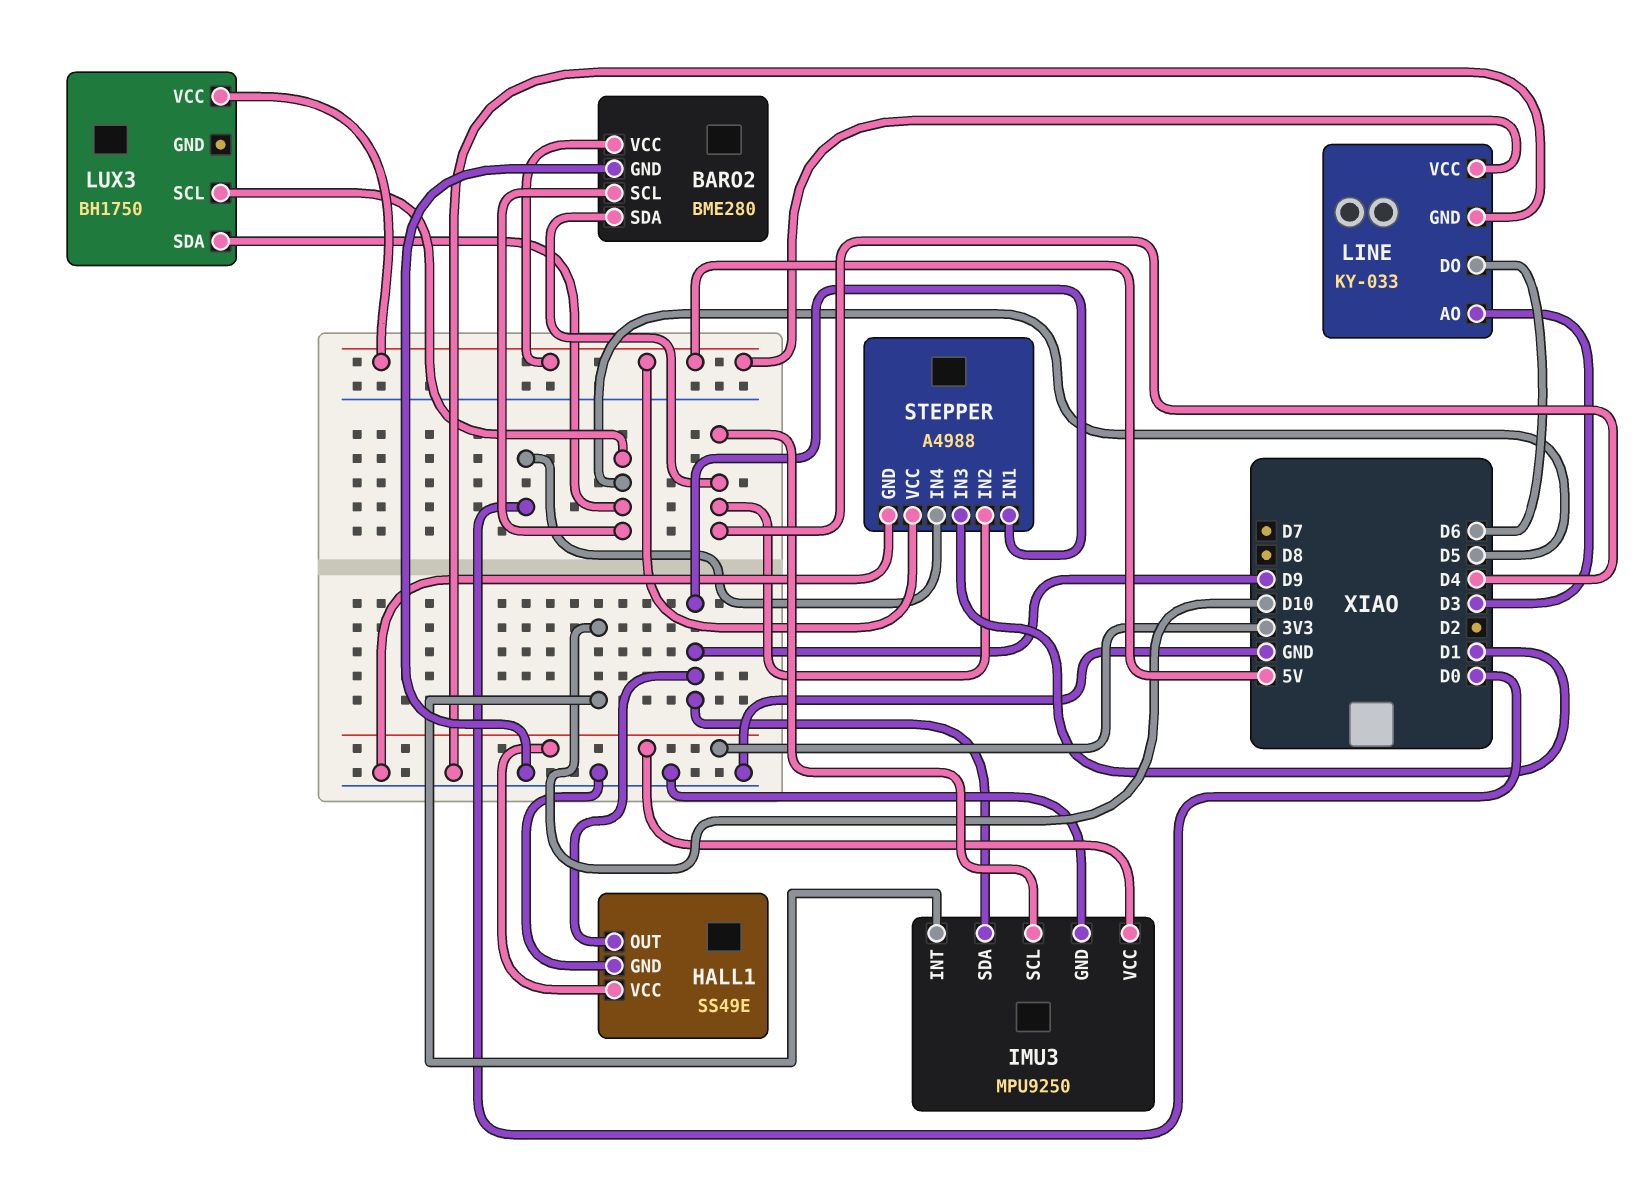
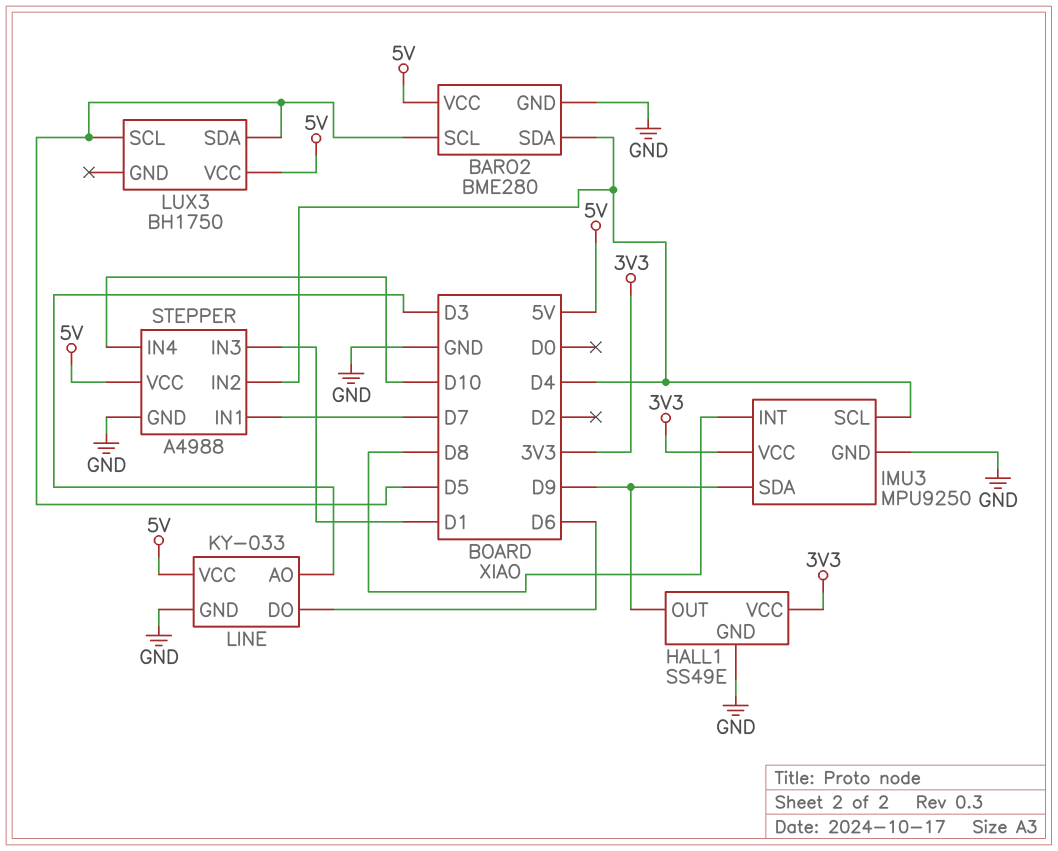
IMU3 pin INT: D10 -> D8
STEPPER pin IN1: D9 -> D7
STEPPER pin IN4: D0 -> D10

